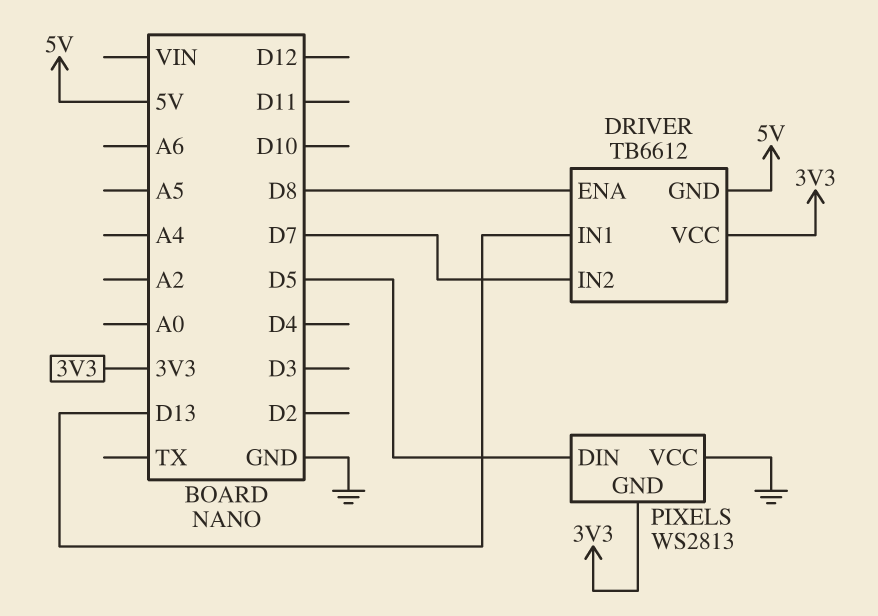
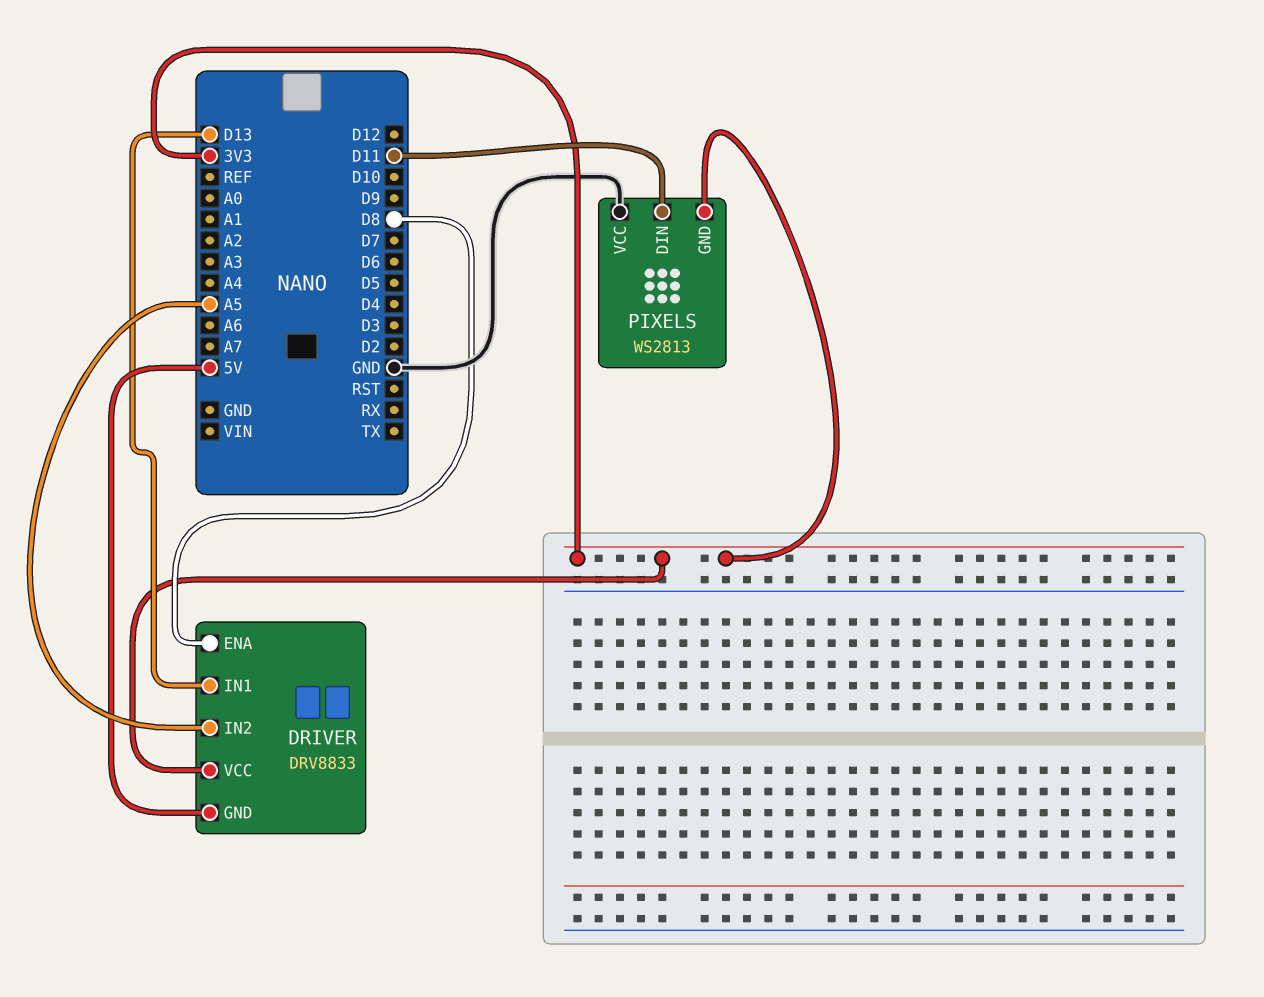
DRIVER: TB6612 -> DRV8833
DRIVER pin IN2: D7 -> A5
PIXELS pin DIN: D5 -> D11

